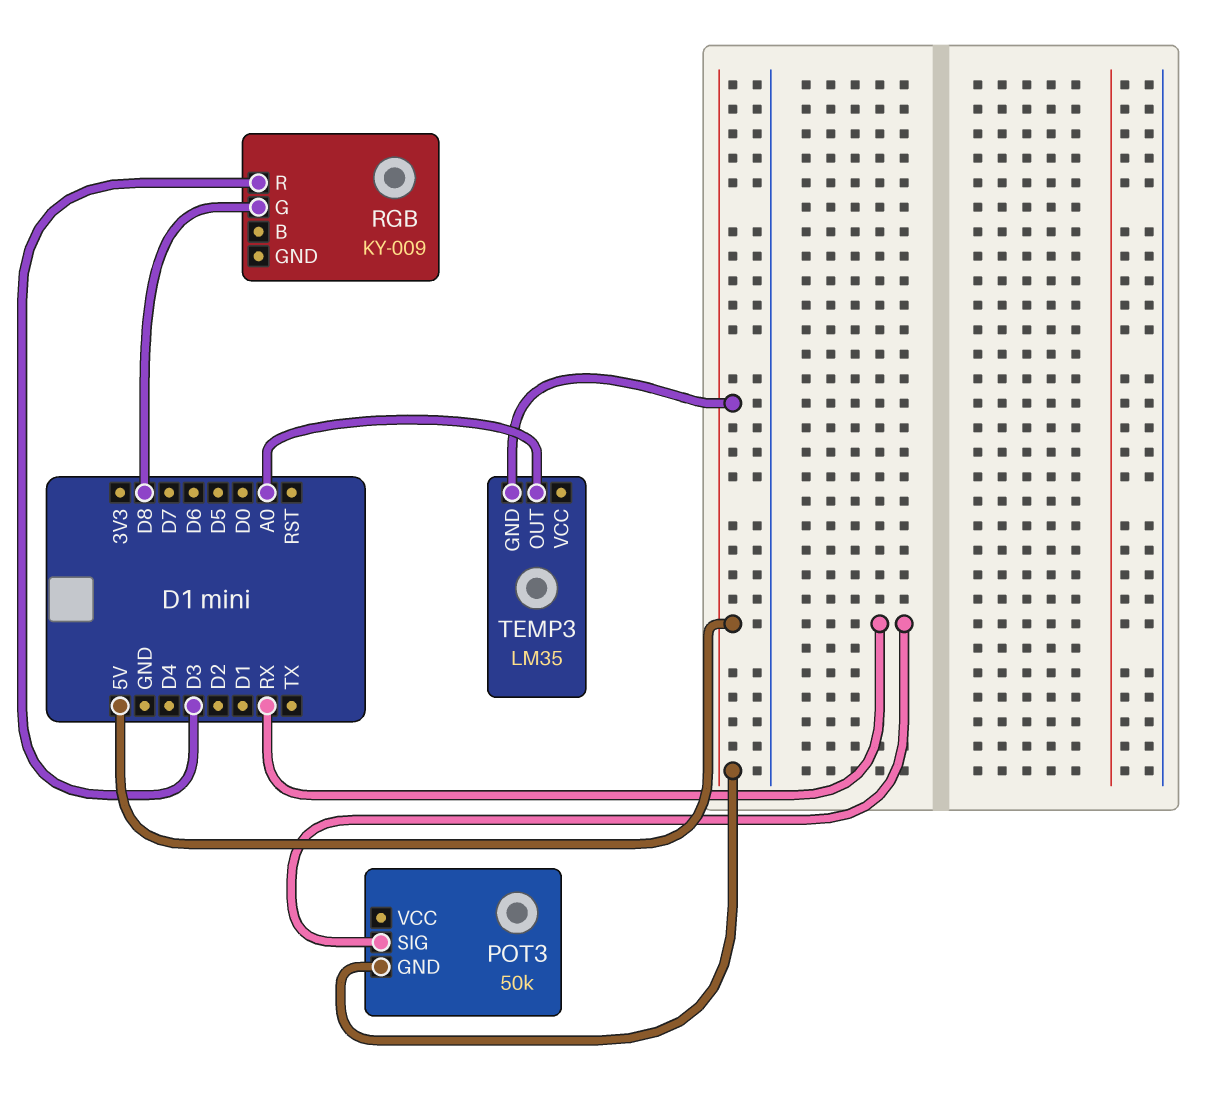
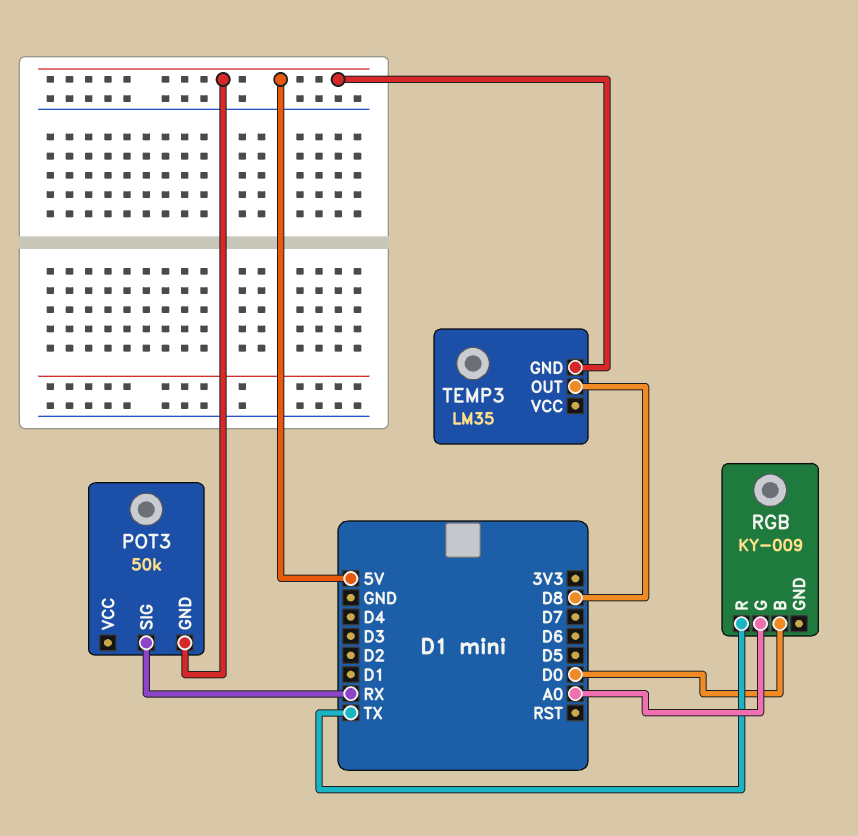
RGB pin B: none -> D0
RGB pin G: D8 -> A0
RGB pin R: D3 -> TX
TEMP3 pin OUT: A0 -> D8

